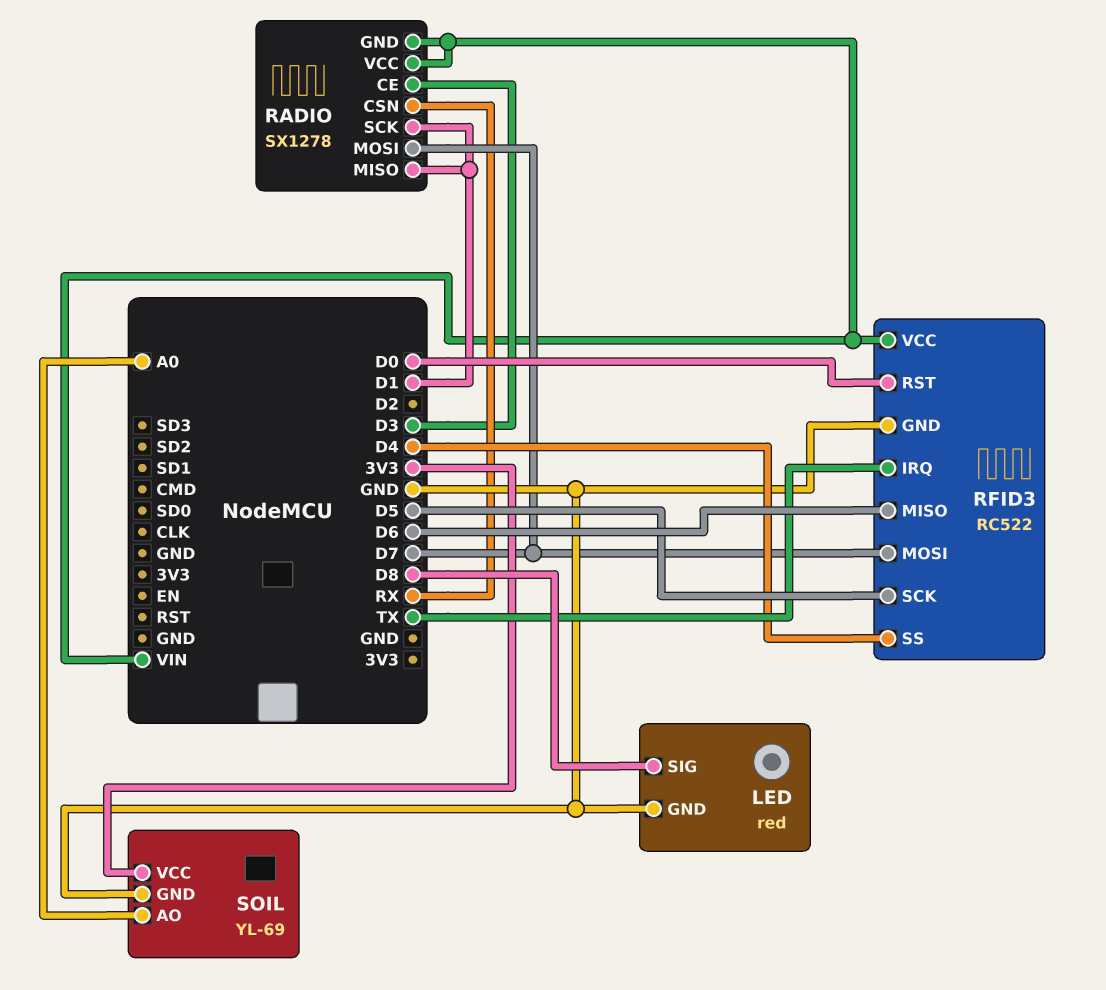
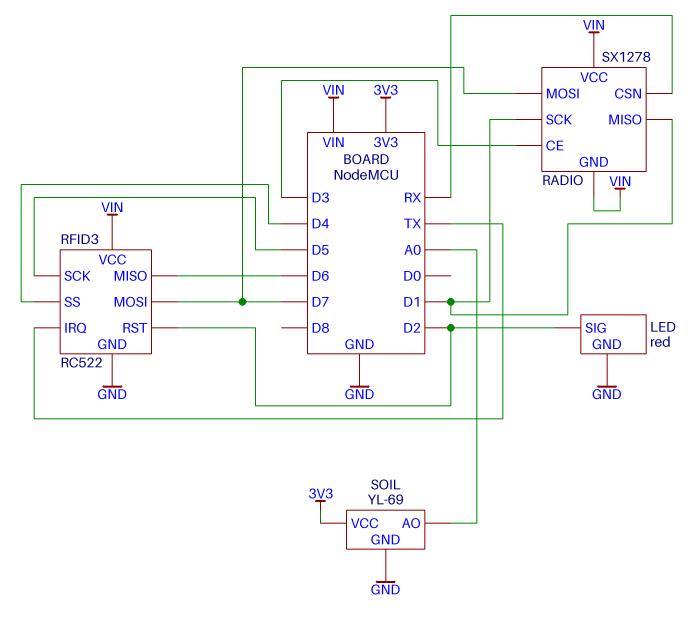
LED pin SIG: D8 -> D2
RFID3 pin RST: D0 -> D2

